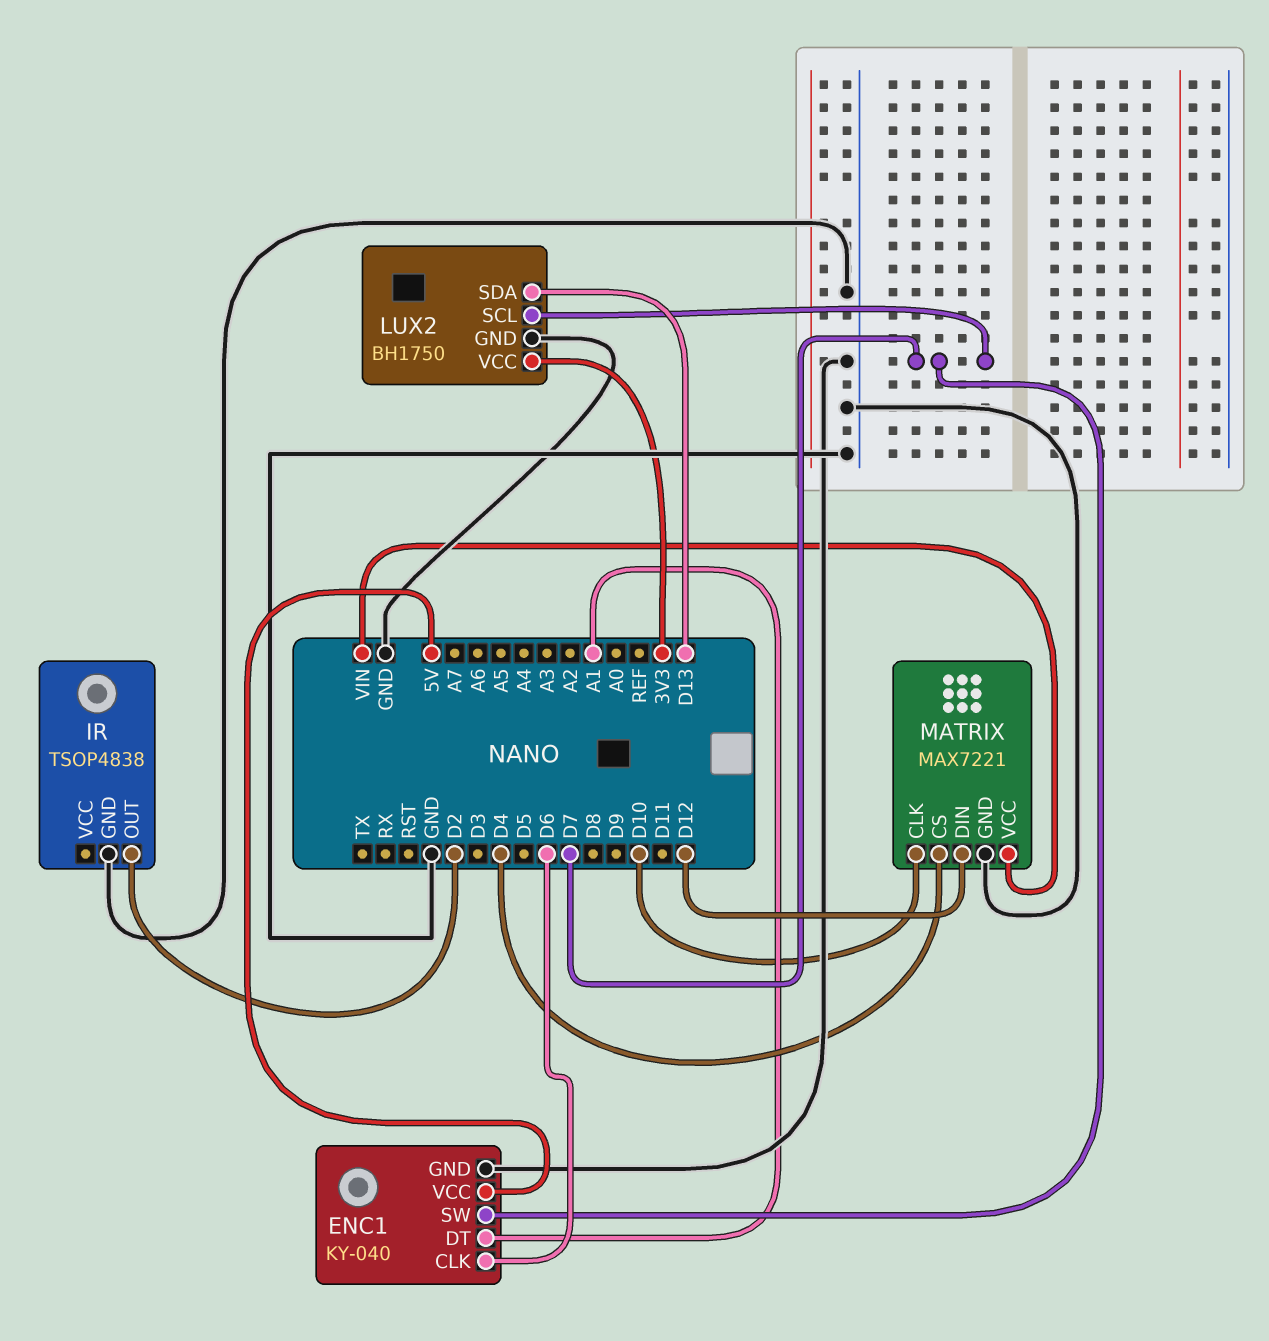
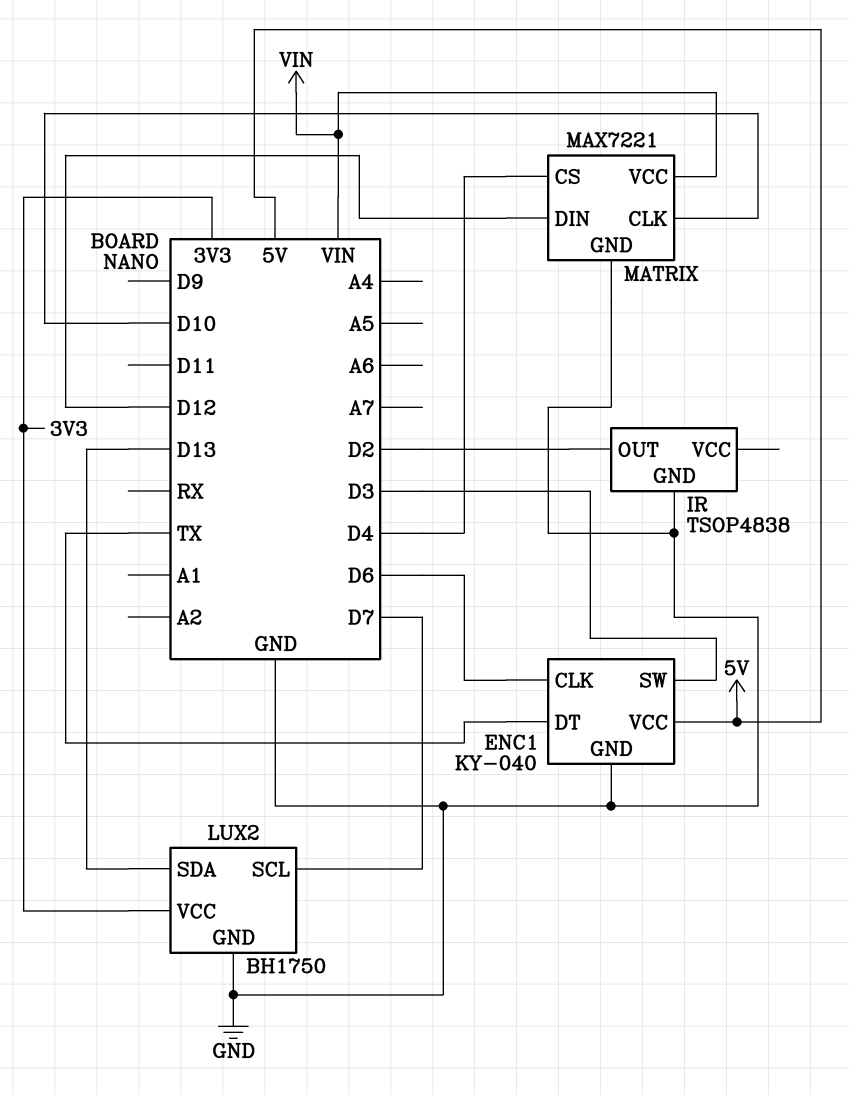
ENC1 pin DT: A1 -> TX
ENC1 pin SW: D7 -> D3

